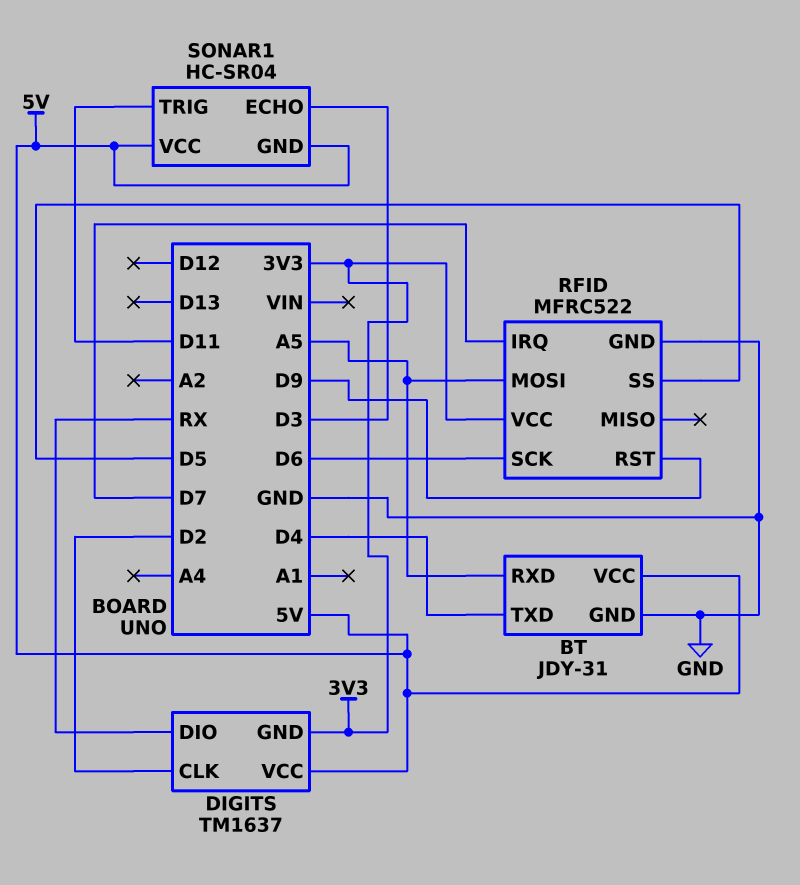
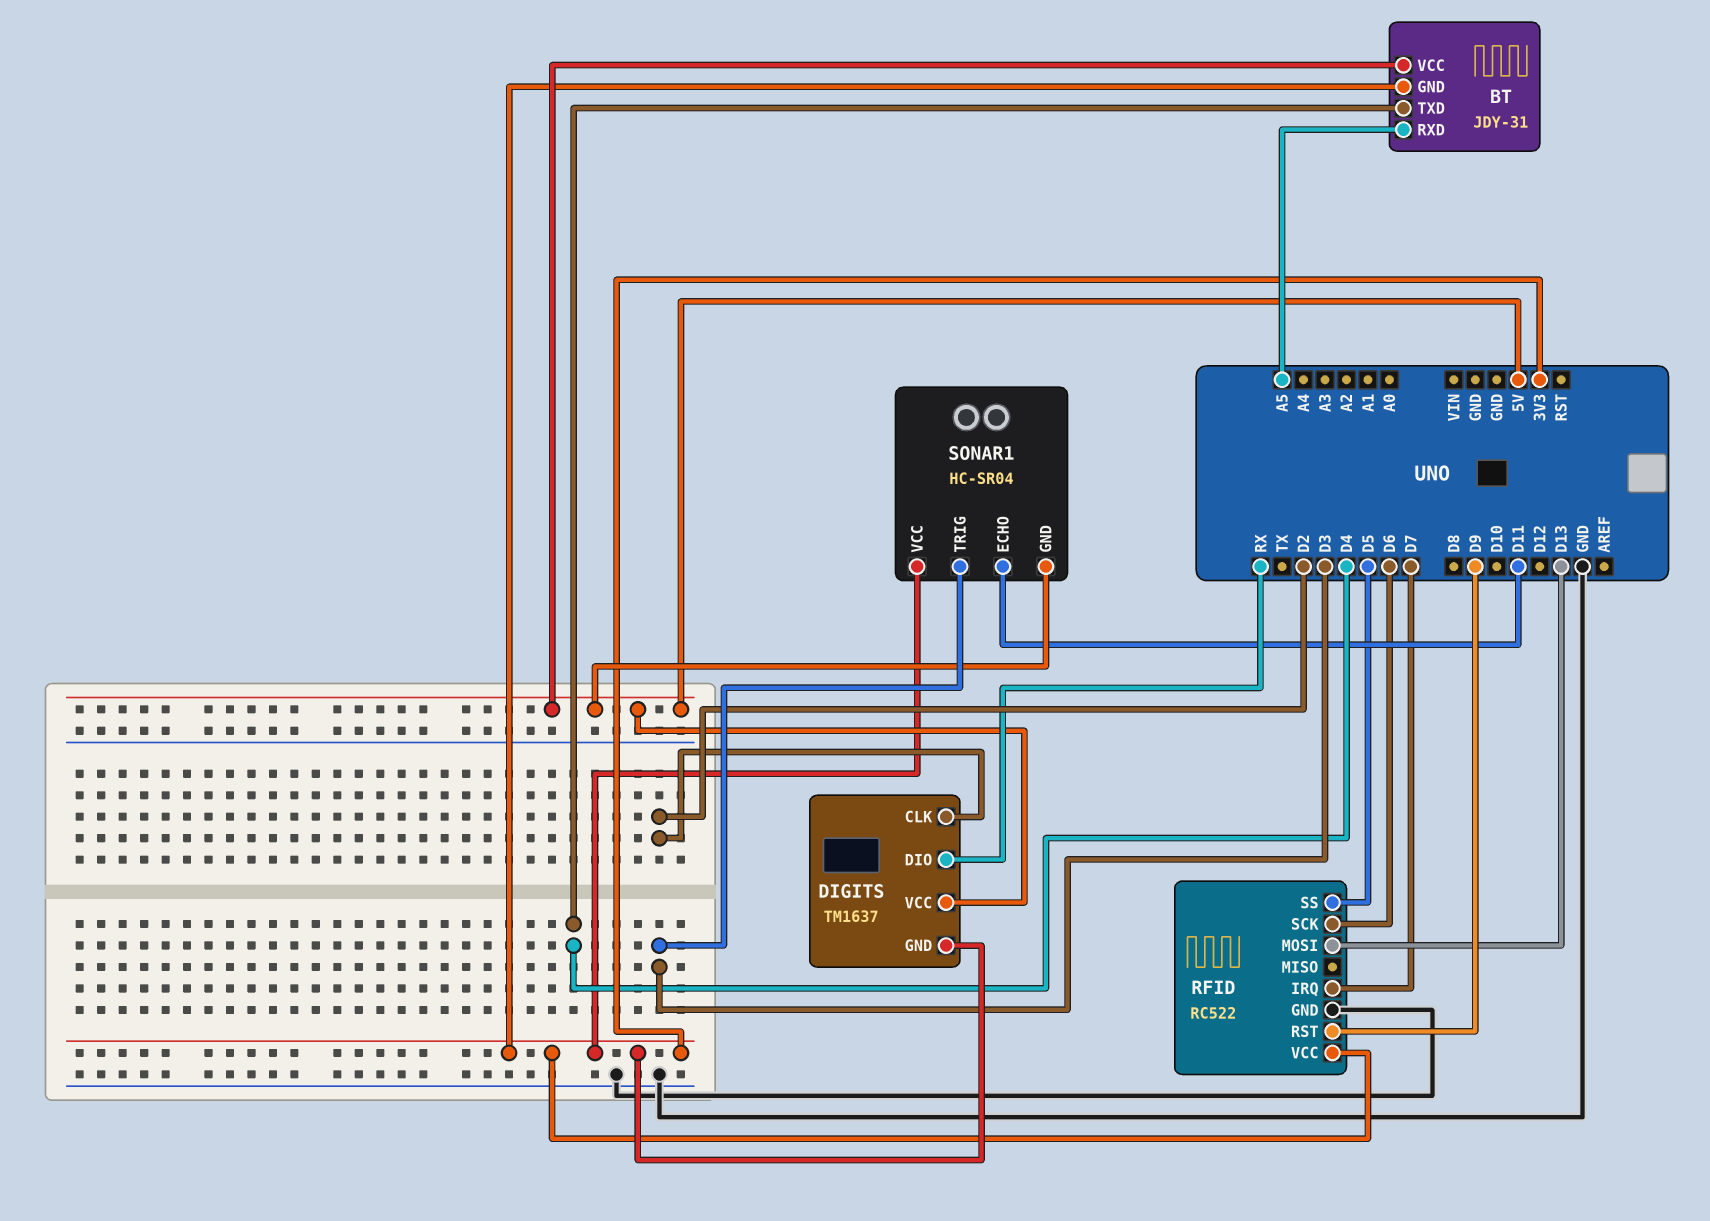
BT pin GND: GND -> 3V3
RFID: MFRC522 -> RC522
RFID pin MOSI: A5 -> D13
SONAR1 pin ECHO: D3 -> D11
SONAR1 pin TRIG: D11 -> D3
SONAR1 pin VCC: 5V -> 3V3

